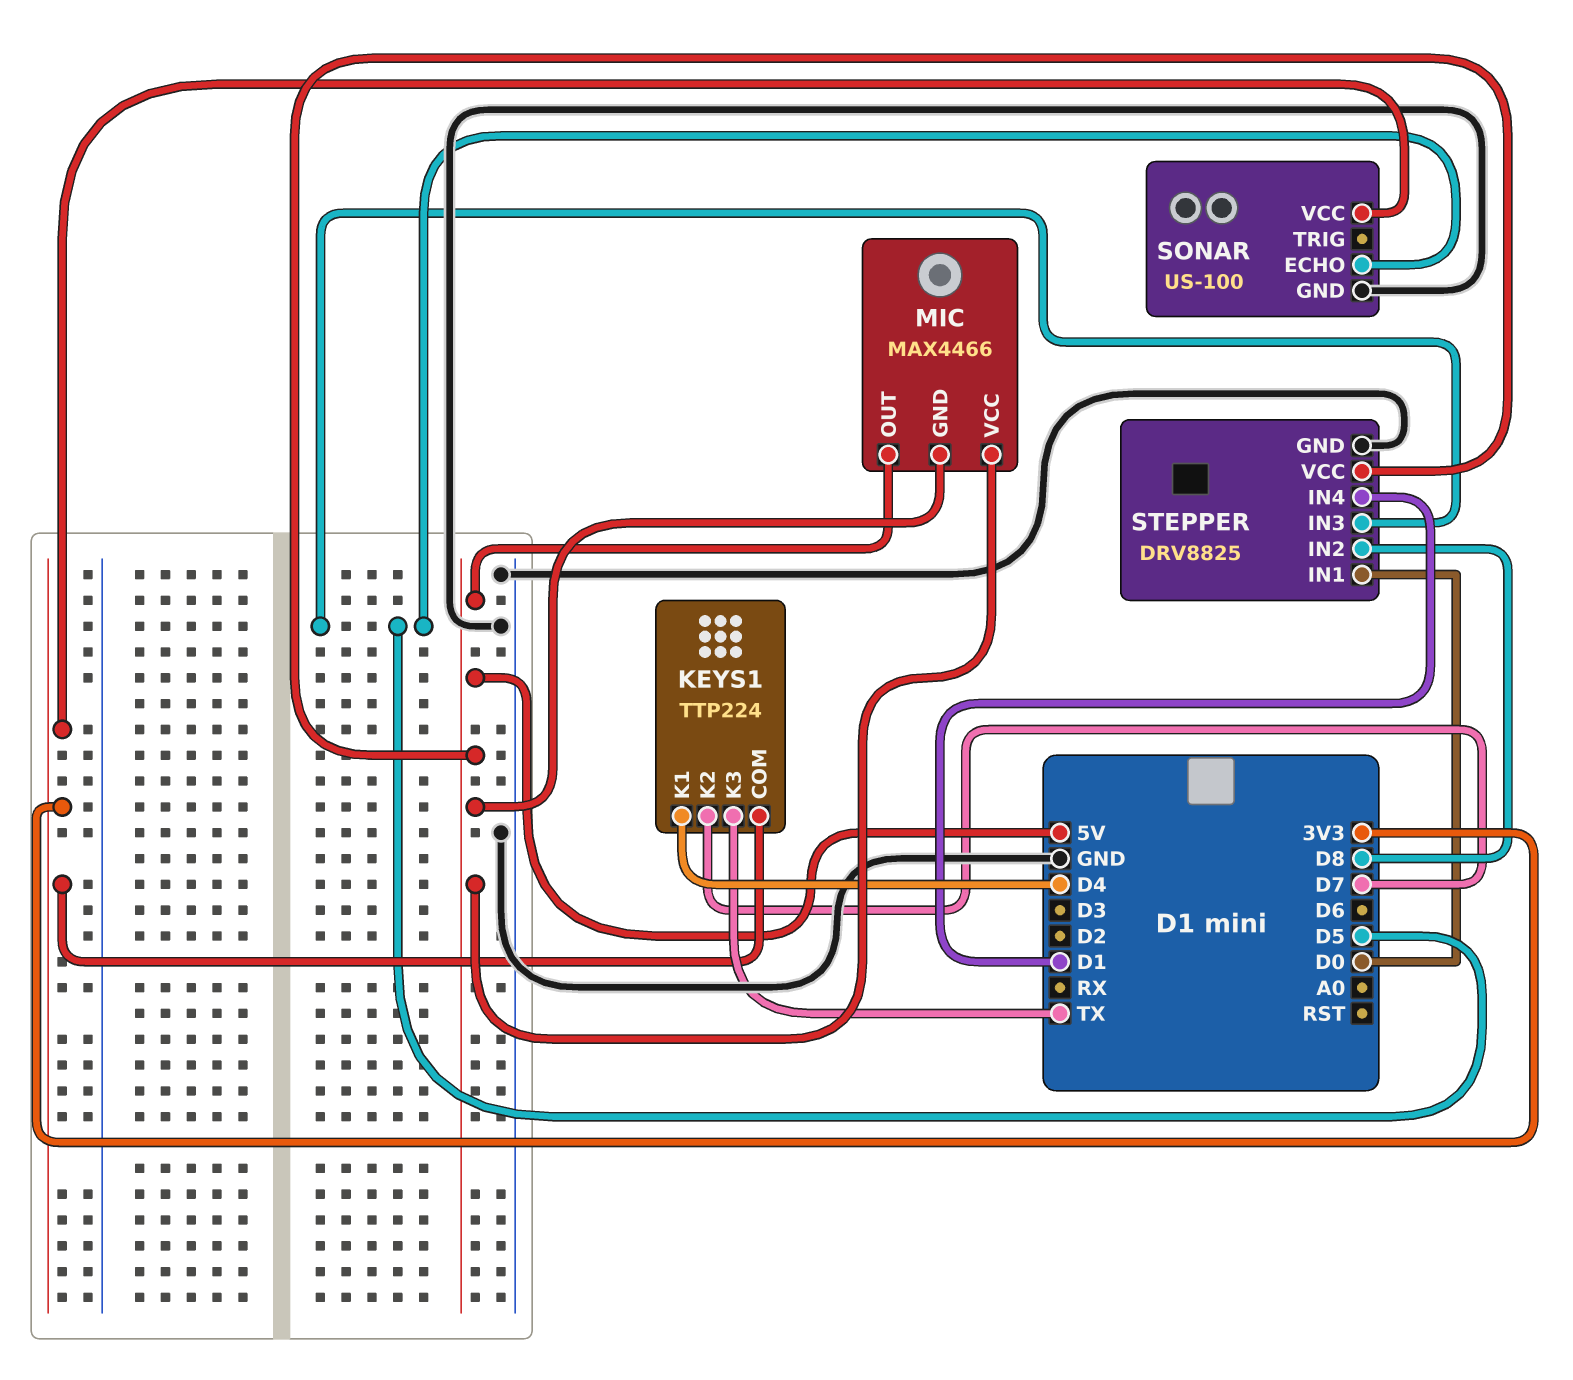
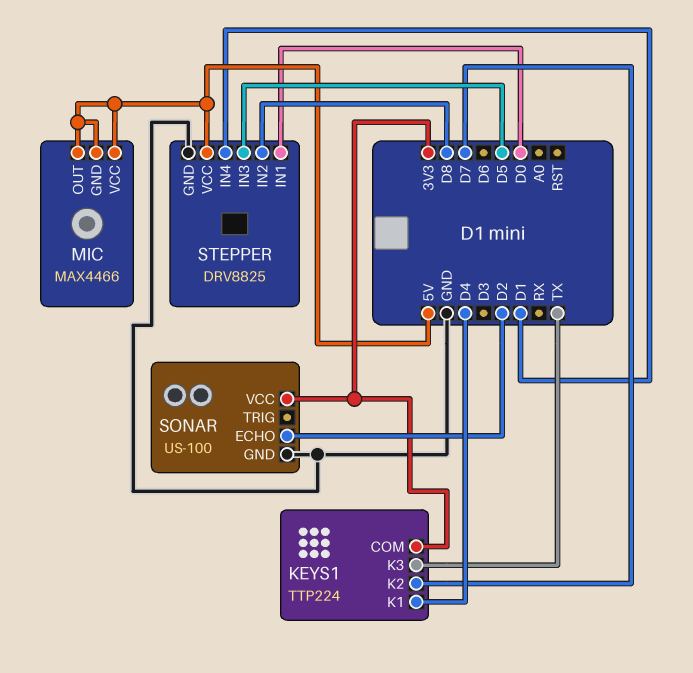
SONAR pin ECHO: D5 -> D2

